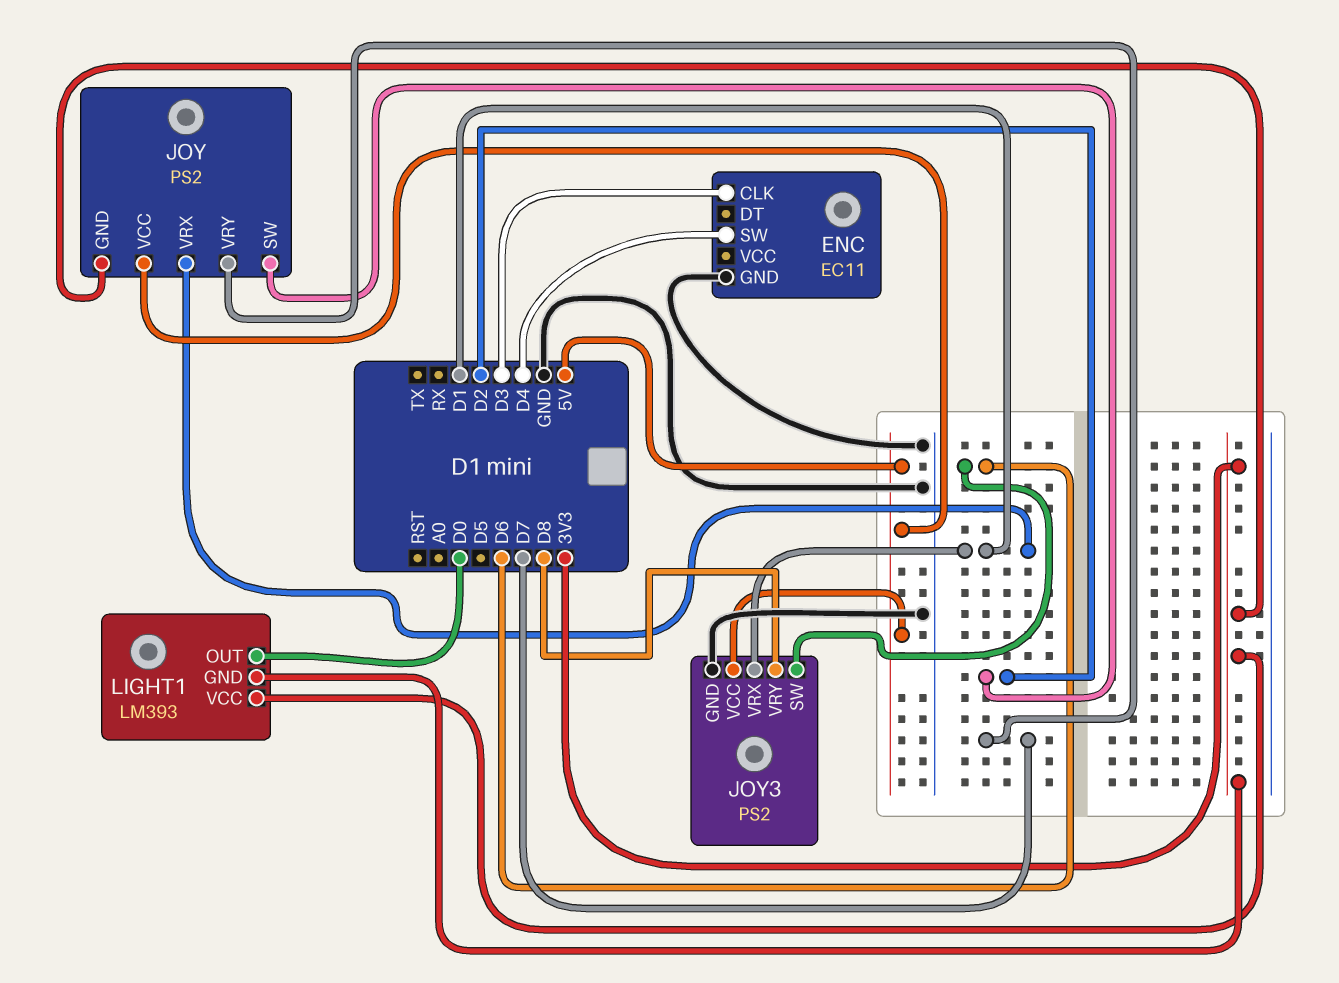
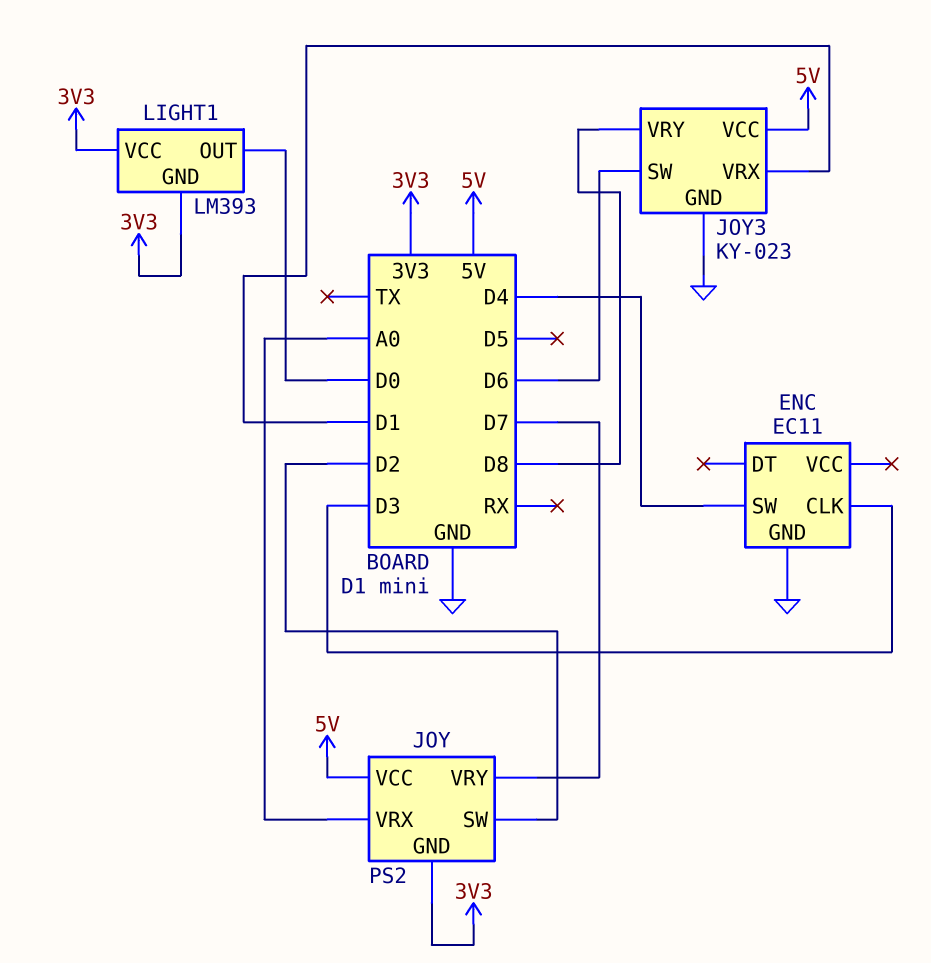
JOY pin VRX: D1 -> A0
JOY3: PS2 -> KY-023

